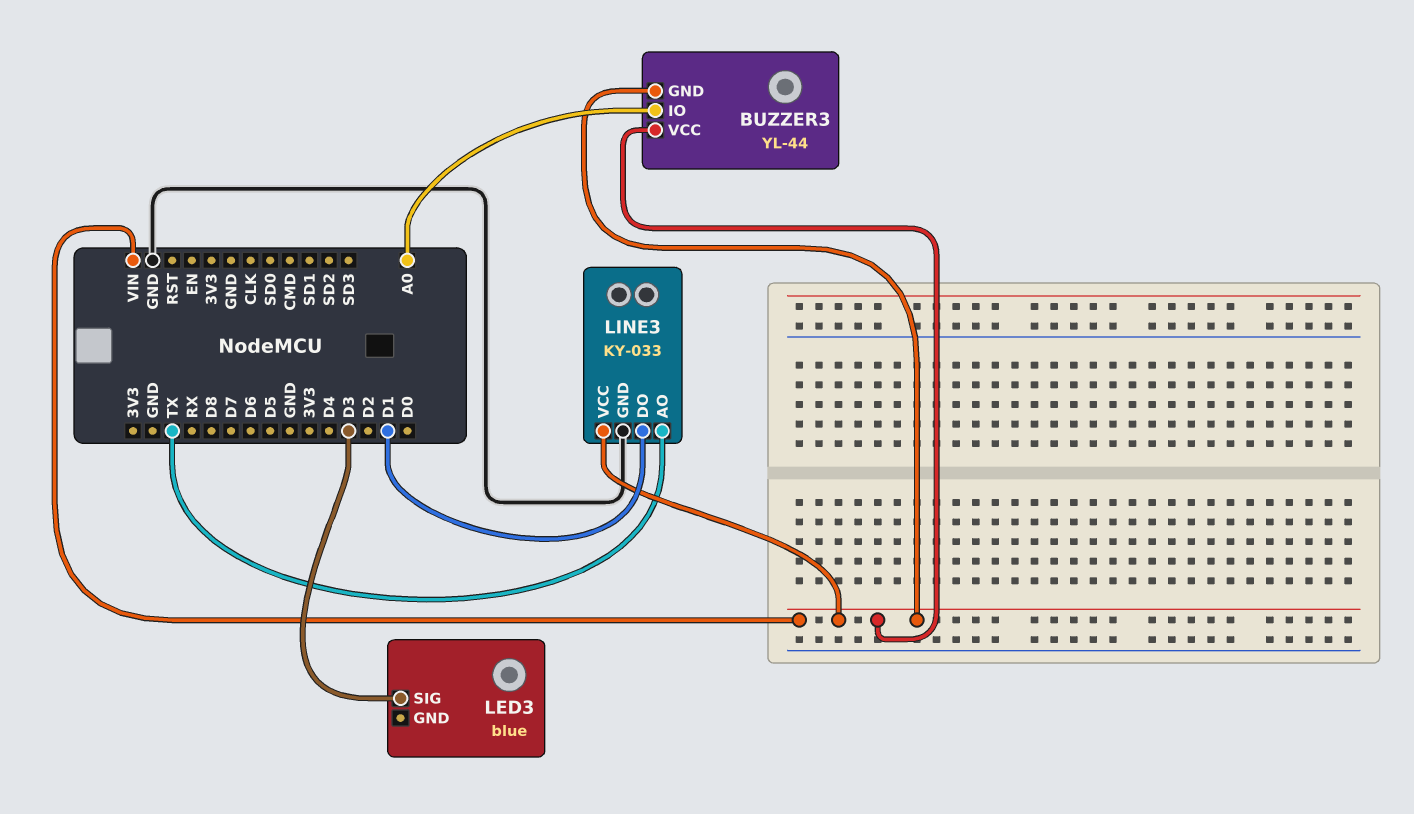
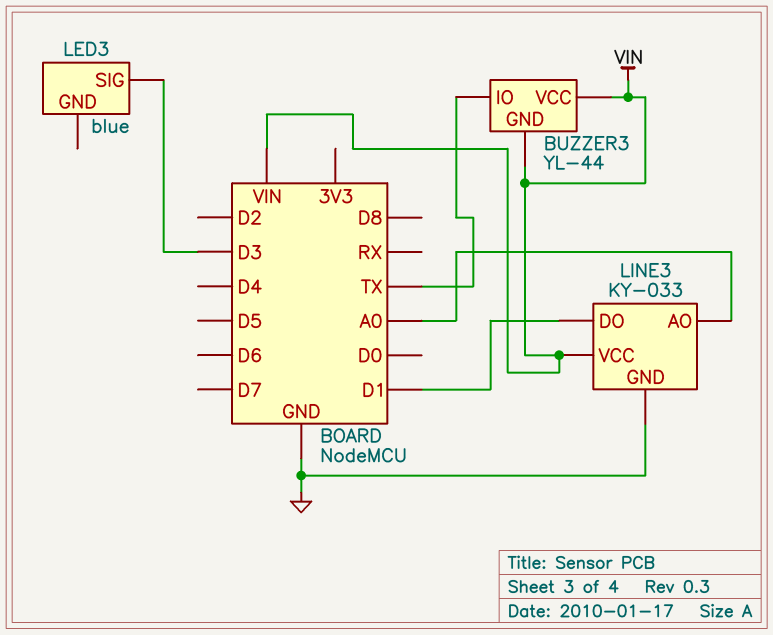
BUZZER3 pin IO: A0 -> TX
LINE3 pin AO: TX -> A0

